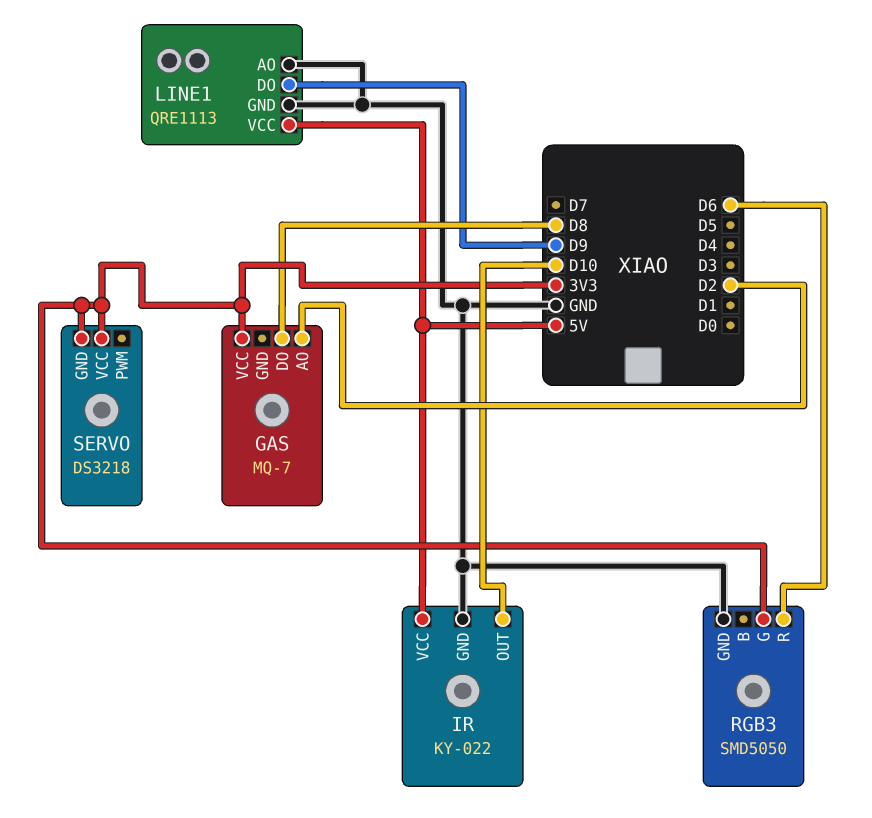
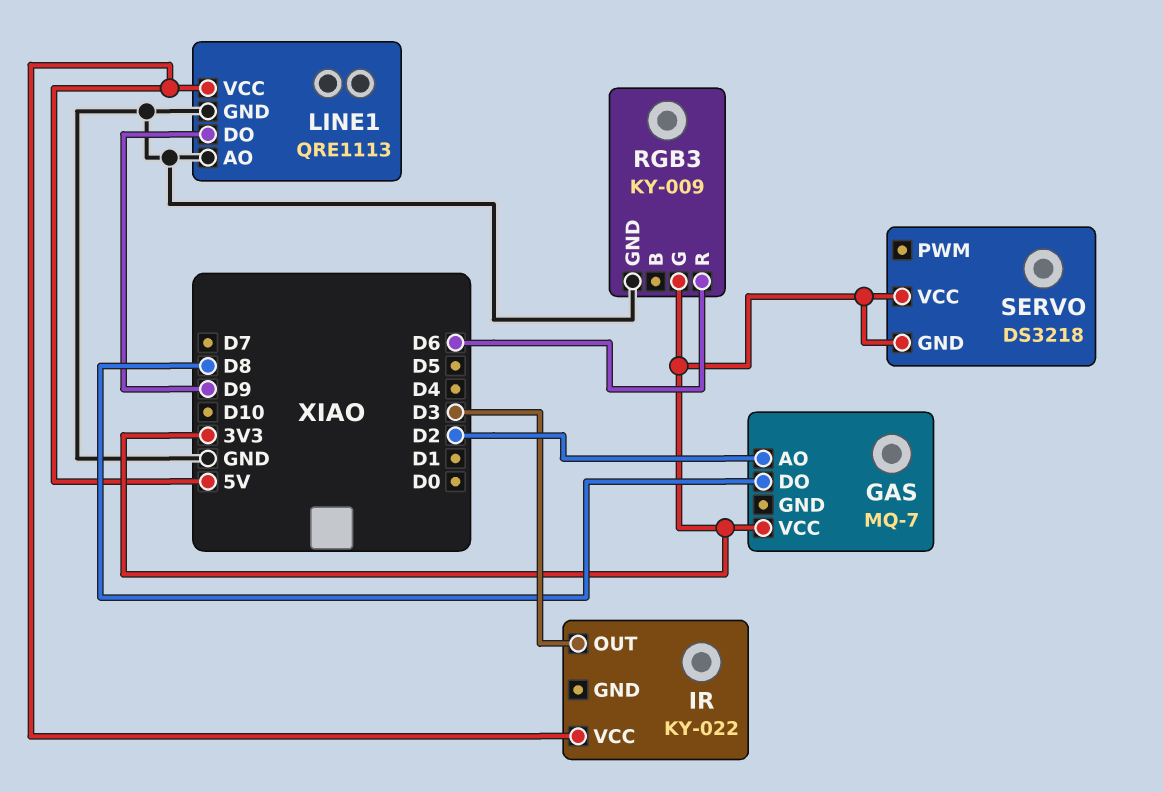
IR pin GND: GND -> none
IR pin OUT: D10 -> D3
RGB3: SMD5050 -> KY-009

